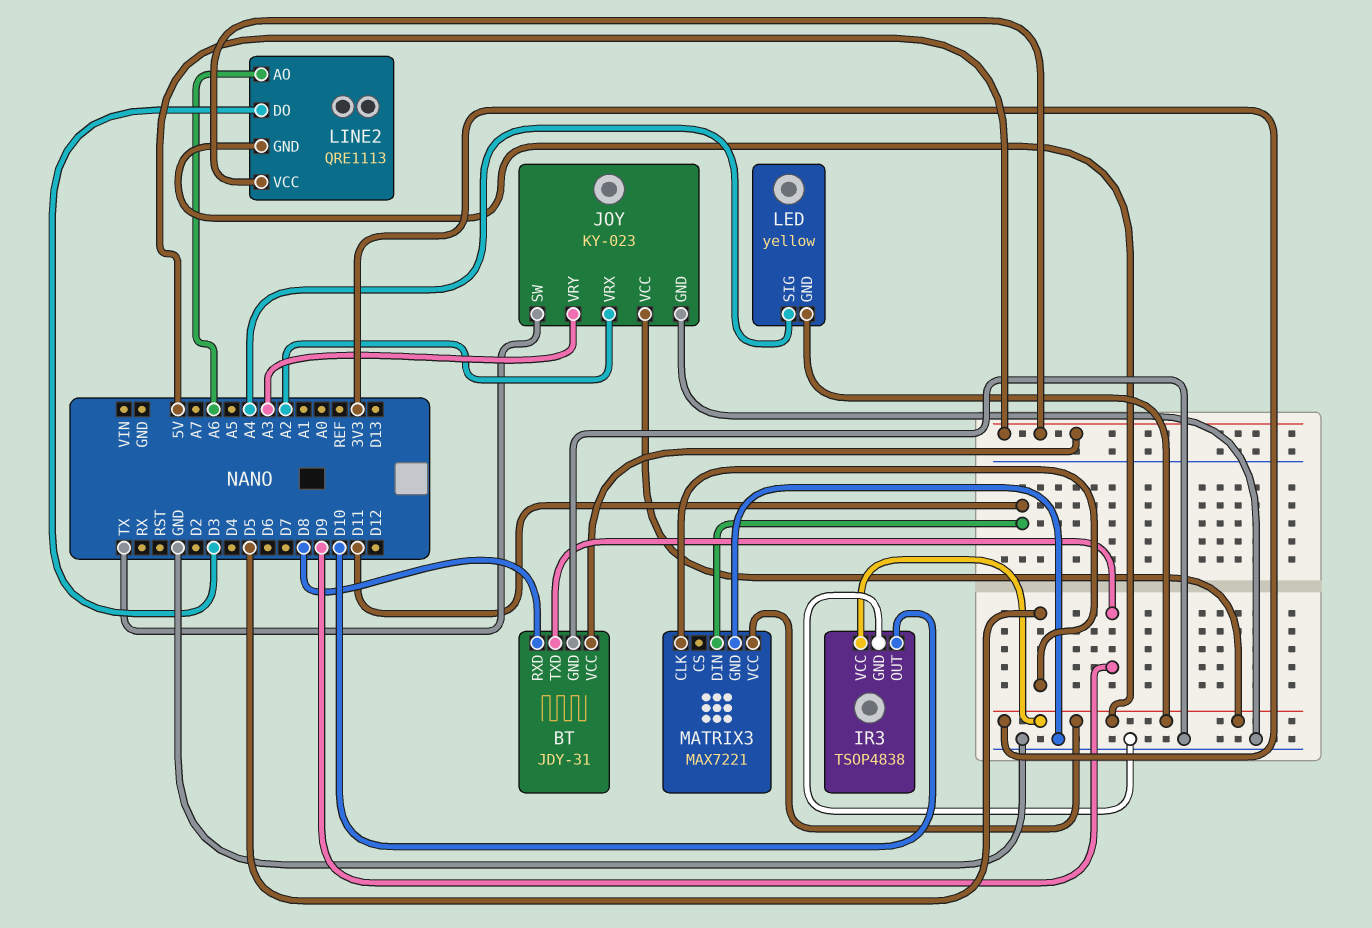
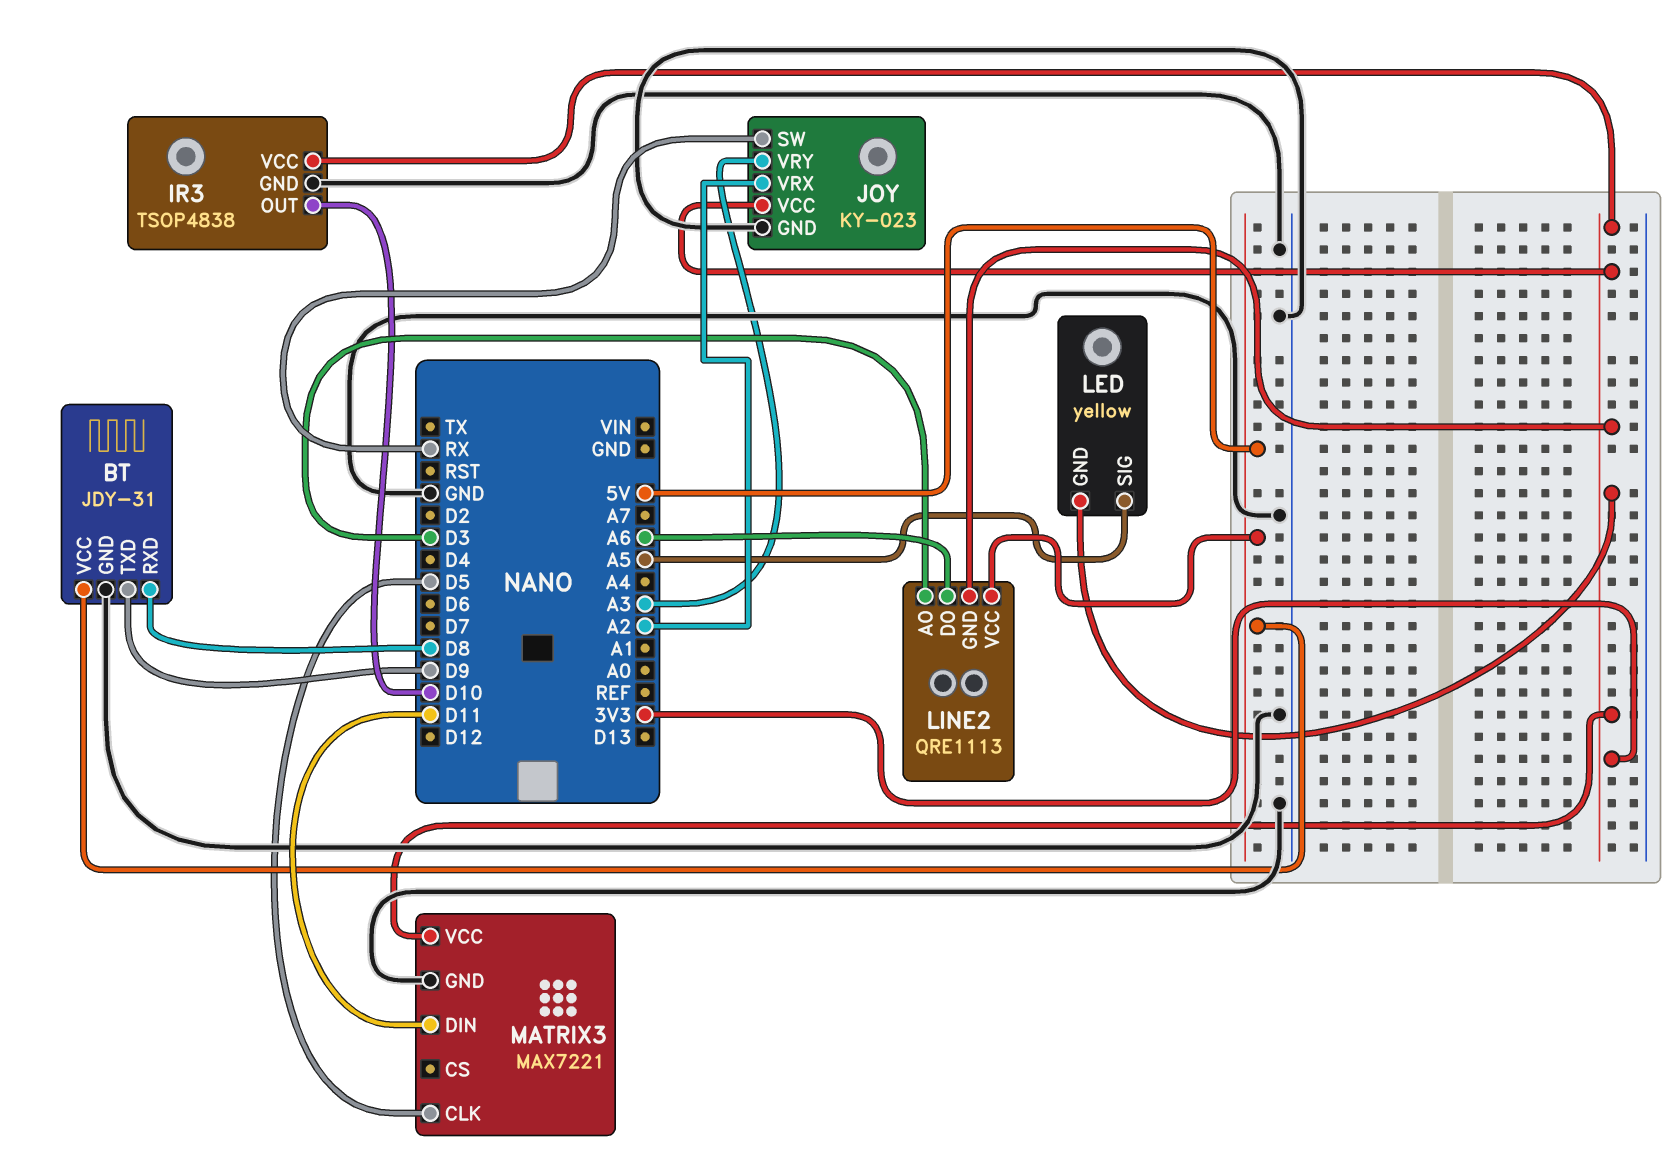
JOY pin SW: TX -> RX
LED pin SIG: A4 -> A5
LINE2 pin AO: A6 -> D3
LINE2 pin DO: D3 -> A6

